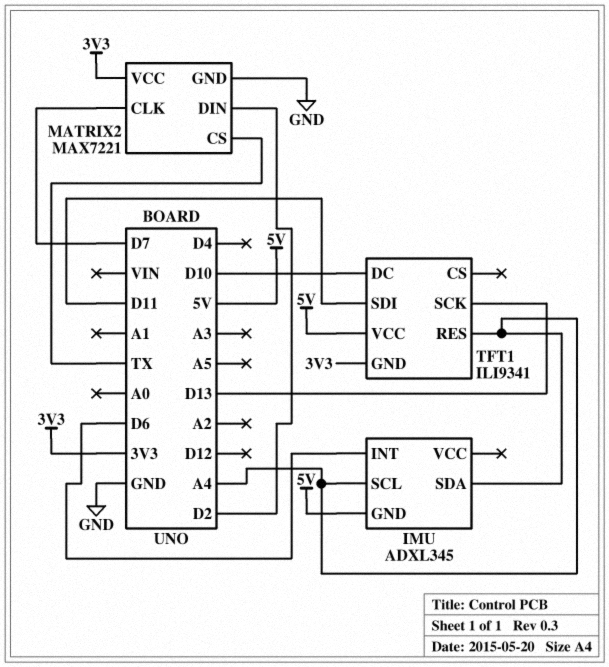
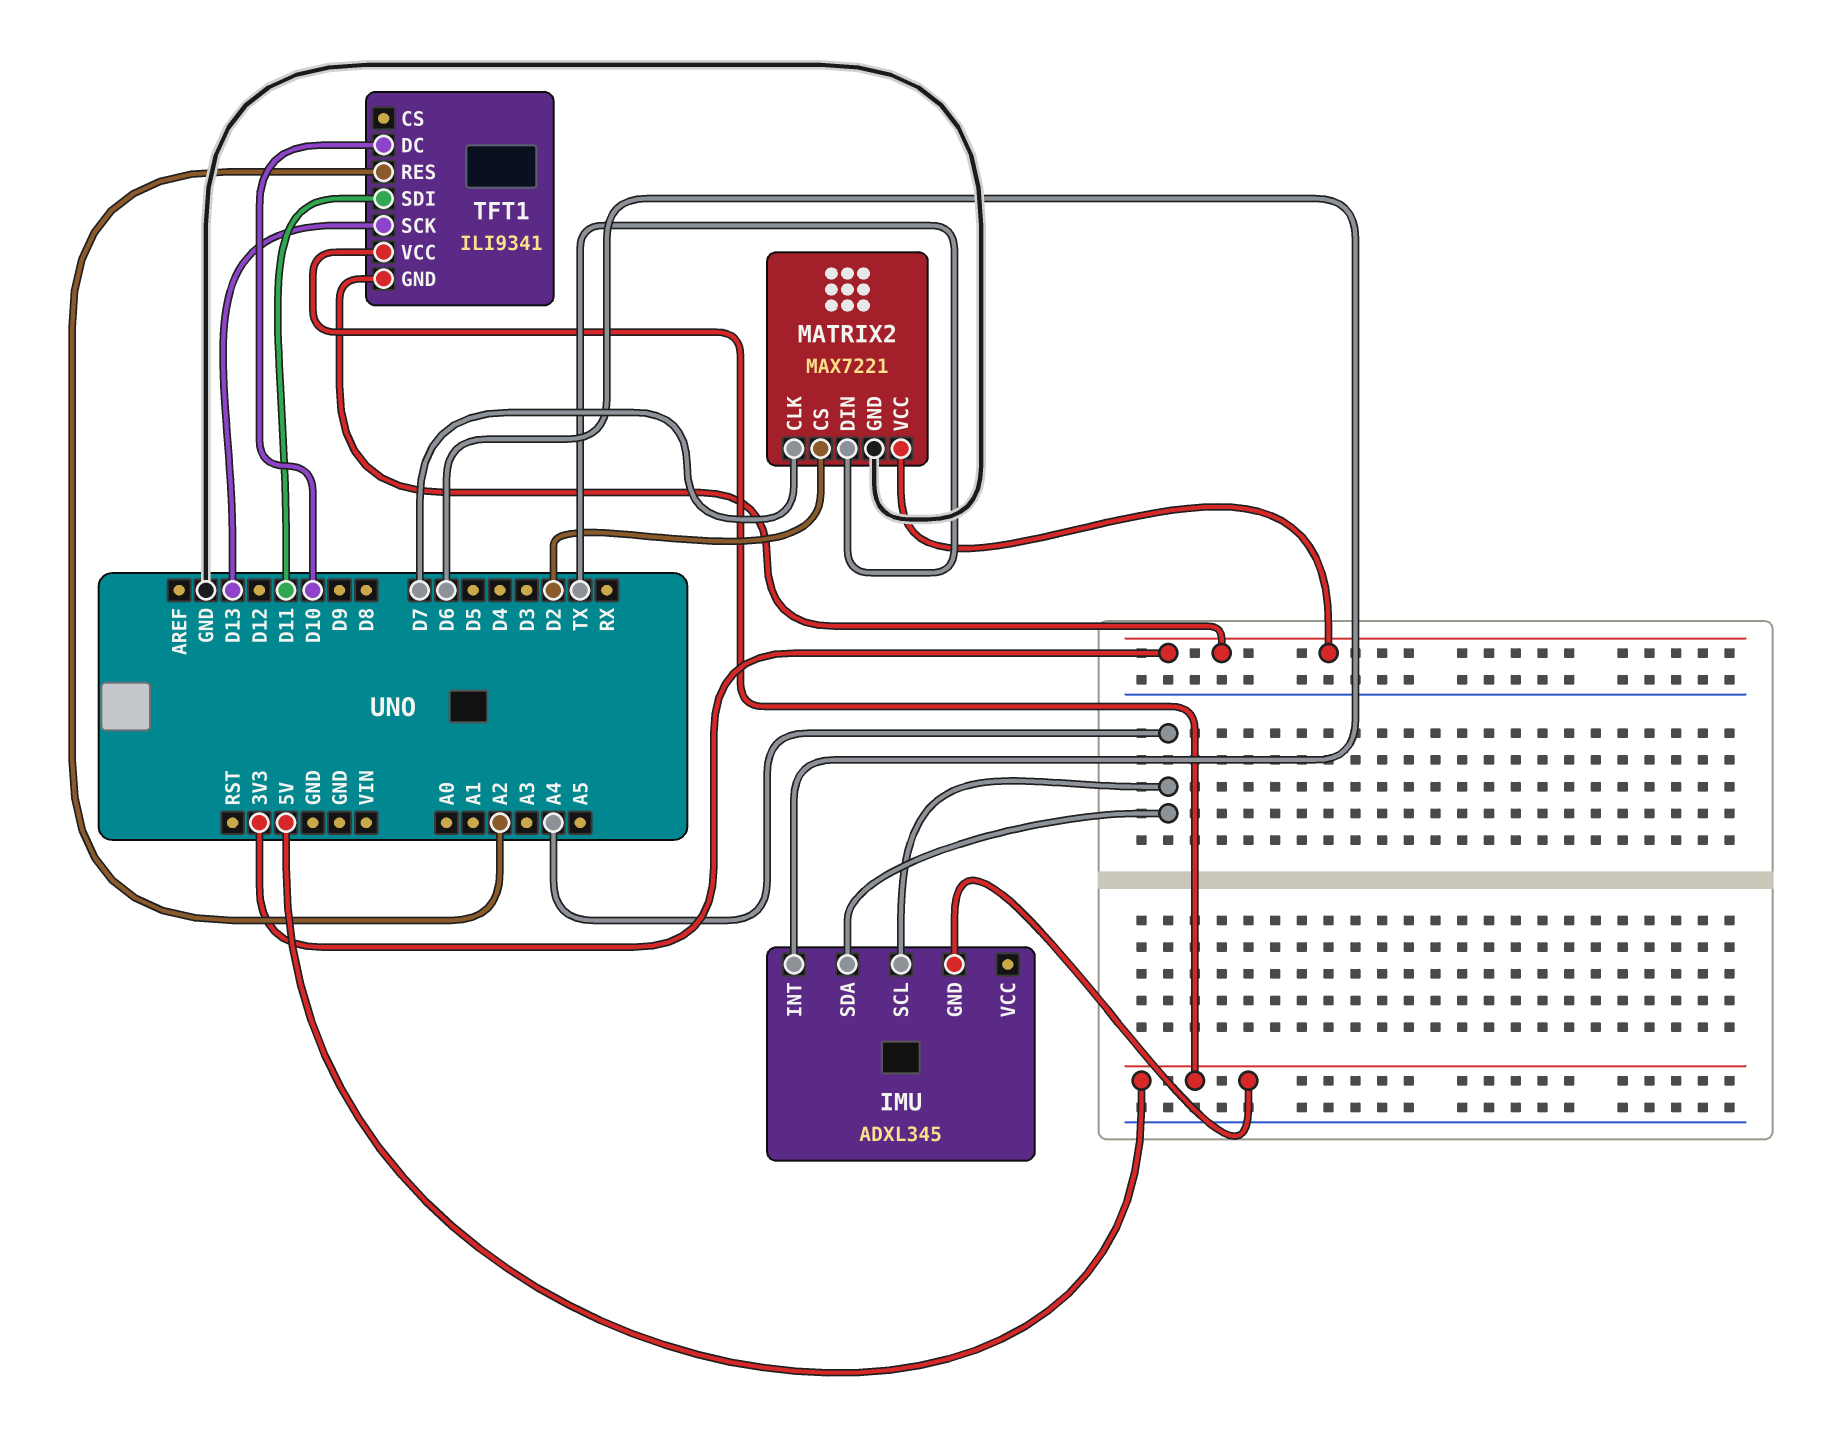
MATRIX2 pin CS: TX -> D2
MATRIX2 pin DIN: D2 -> TX
TFT1 pin RES: A4 -> A2

